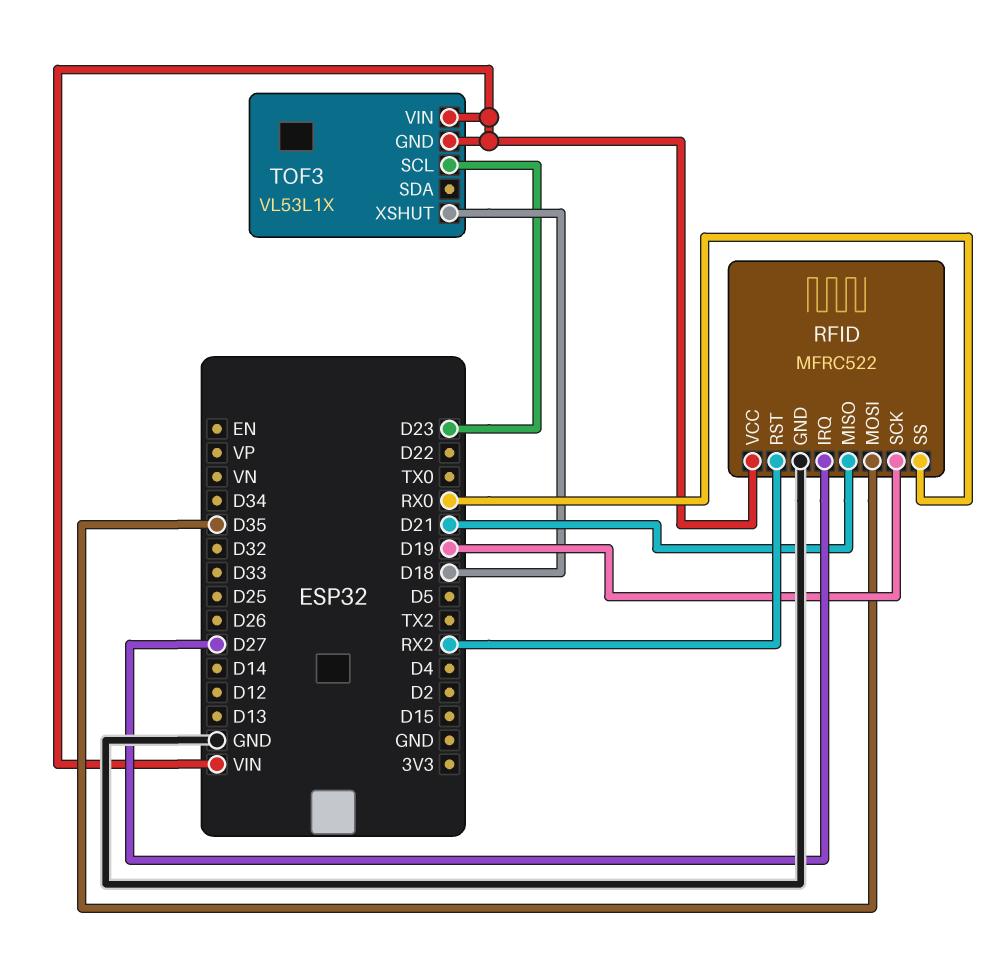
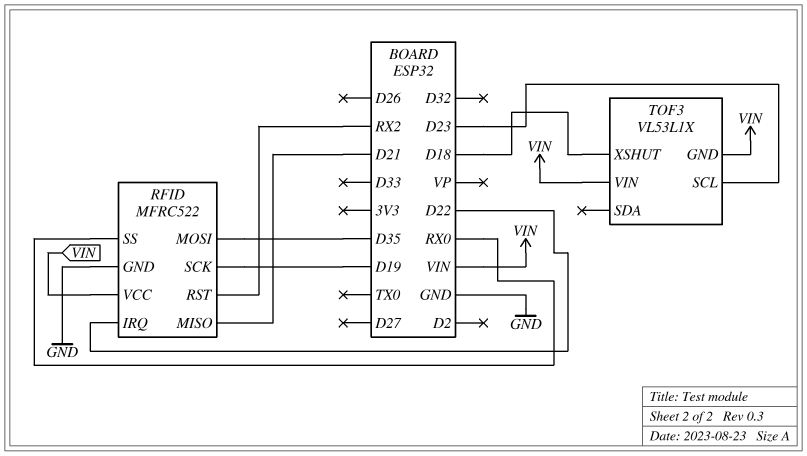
RFID pin IRQ: D27 -> D22

